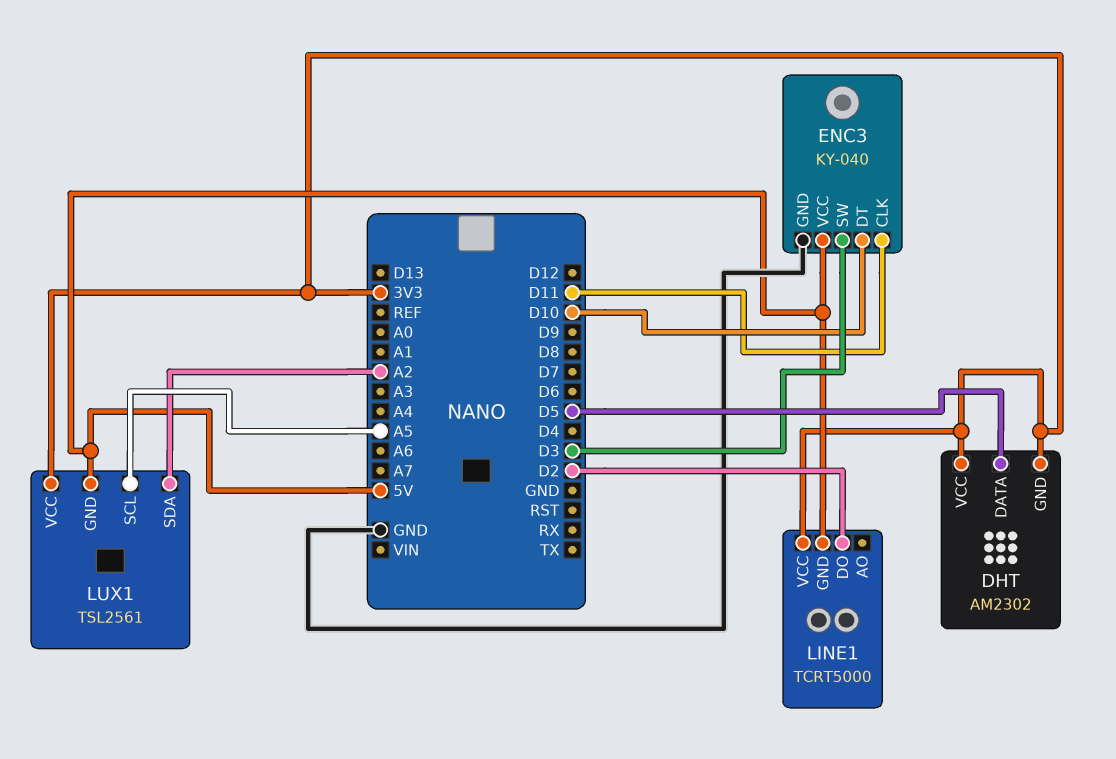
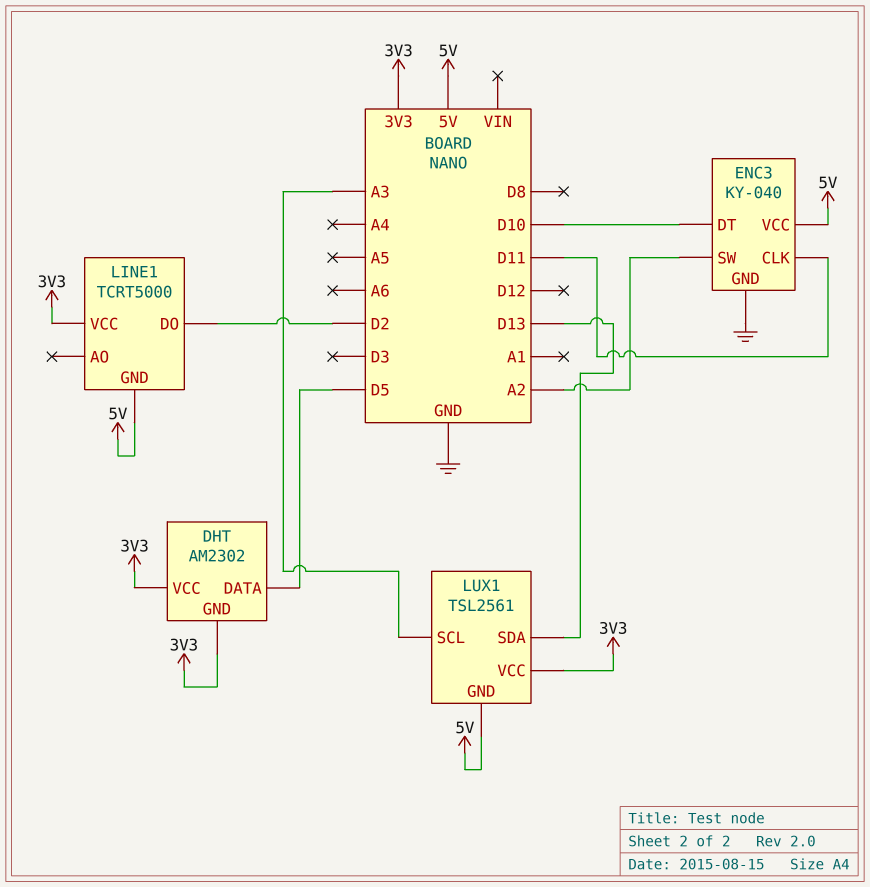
ENC3 pin SW: D3 -> A2
LUX1 pin SCL: A5 -> A3
LUX1 pin SDA: A2 -> D13

